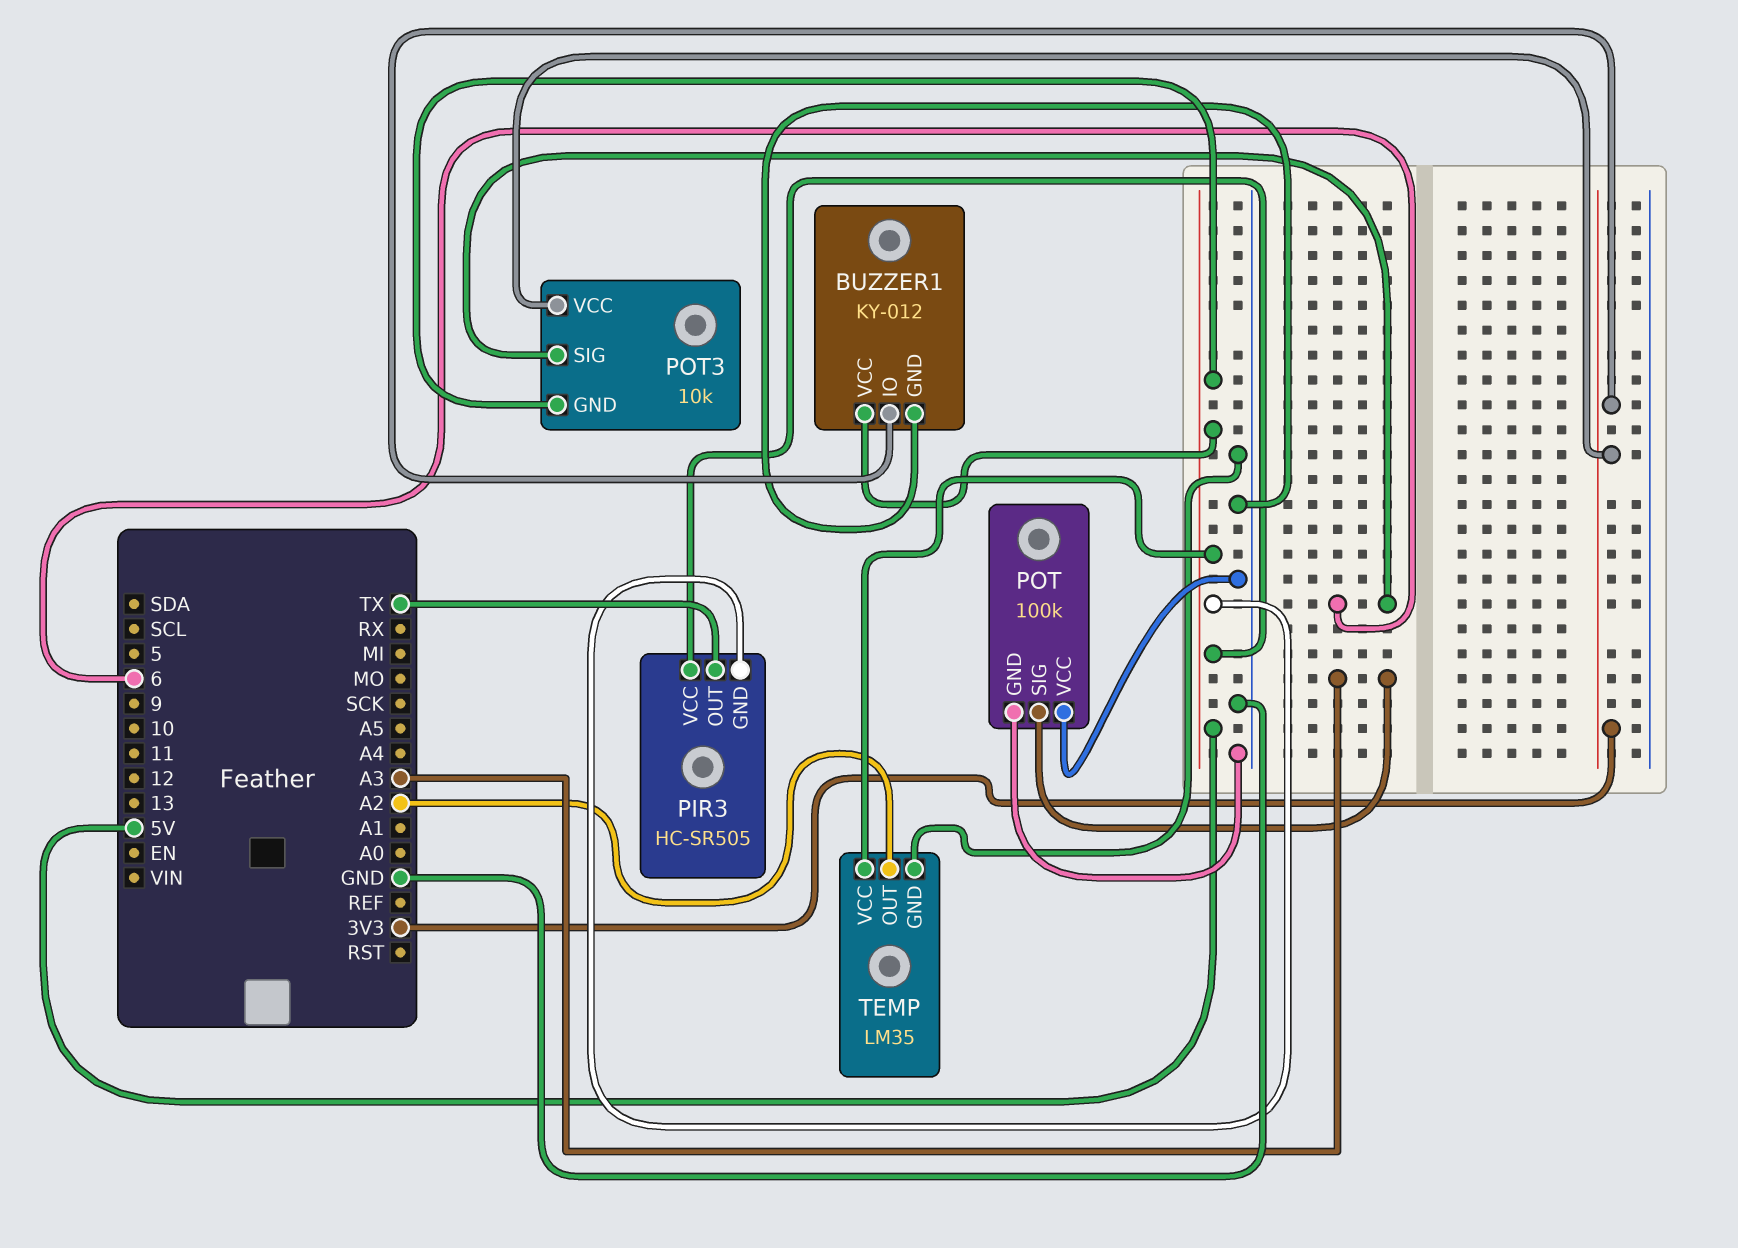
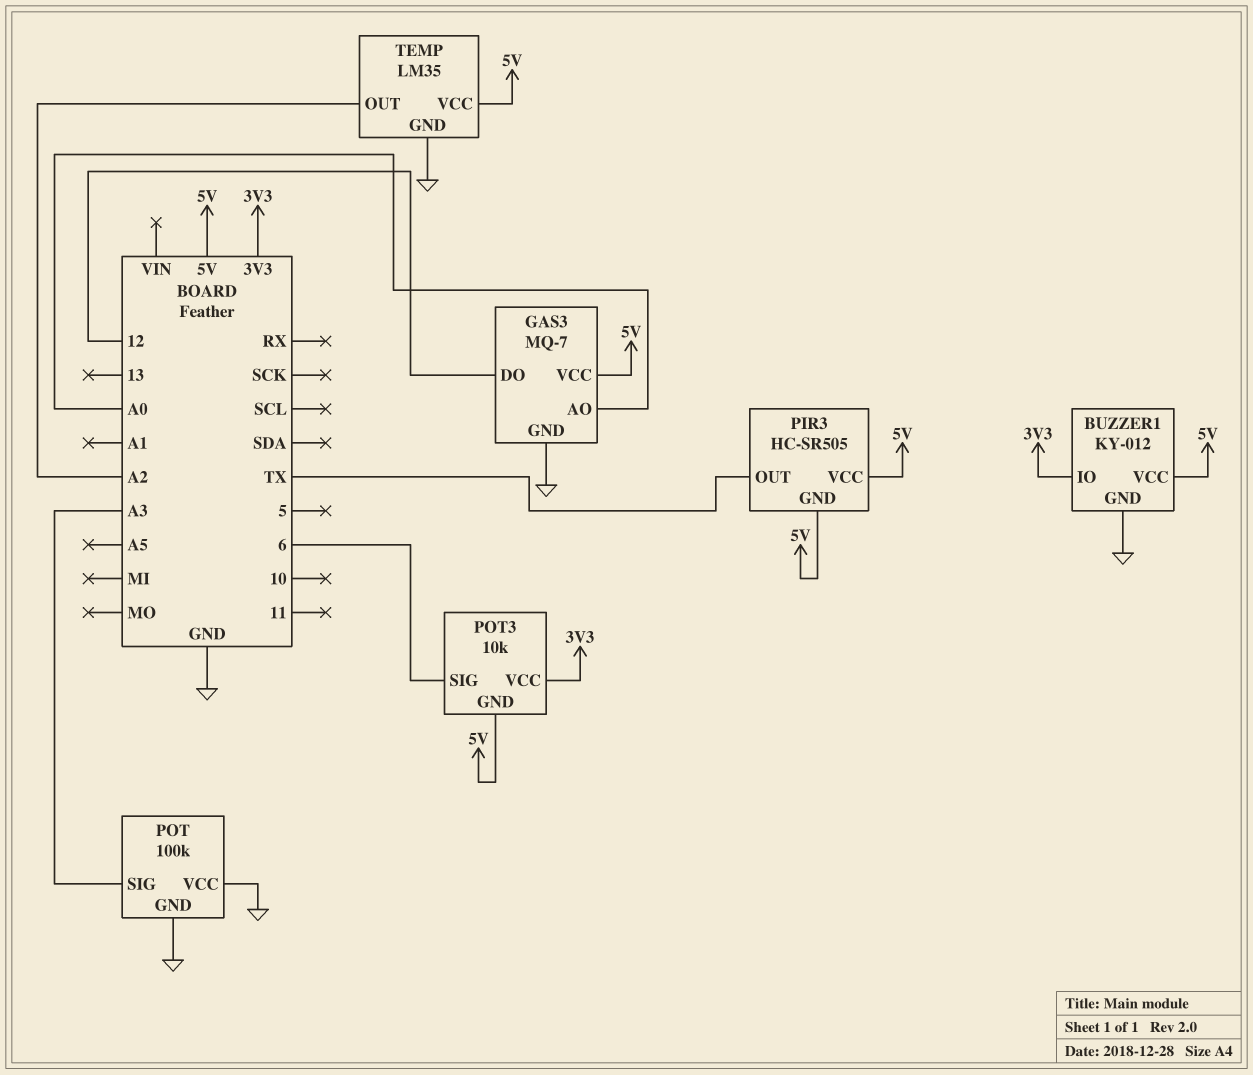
GAS3: none -> MQ-7
GAS3 pin AO: none -> A0
GAS3 pin DO: none -> 12
GAS3 pin GND: none -> GND
GAS3 pin VCC: none -> 5V

